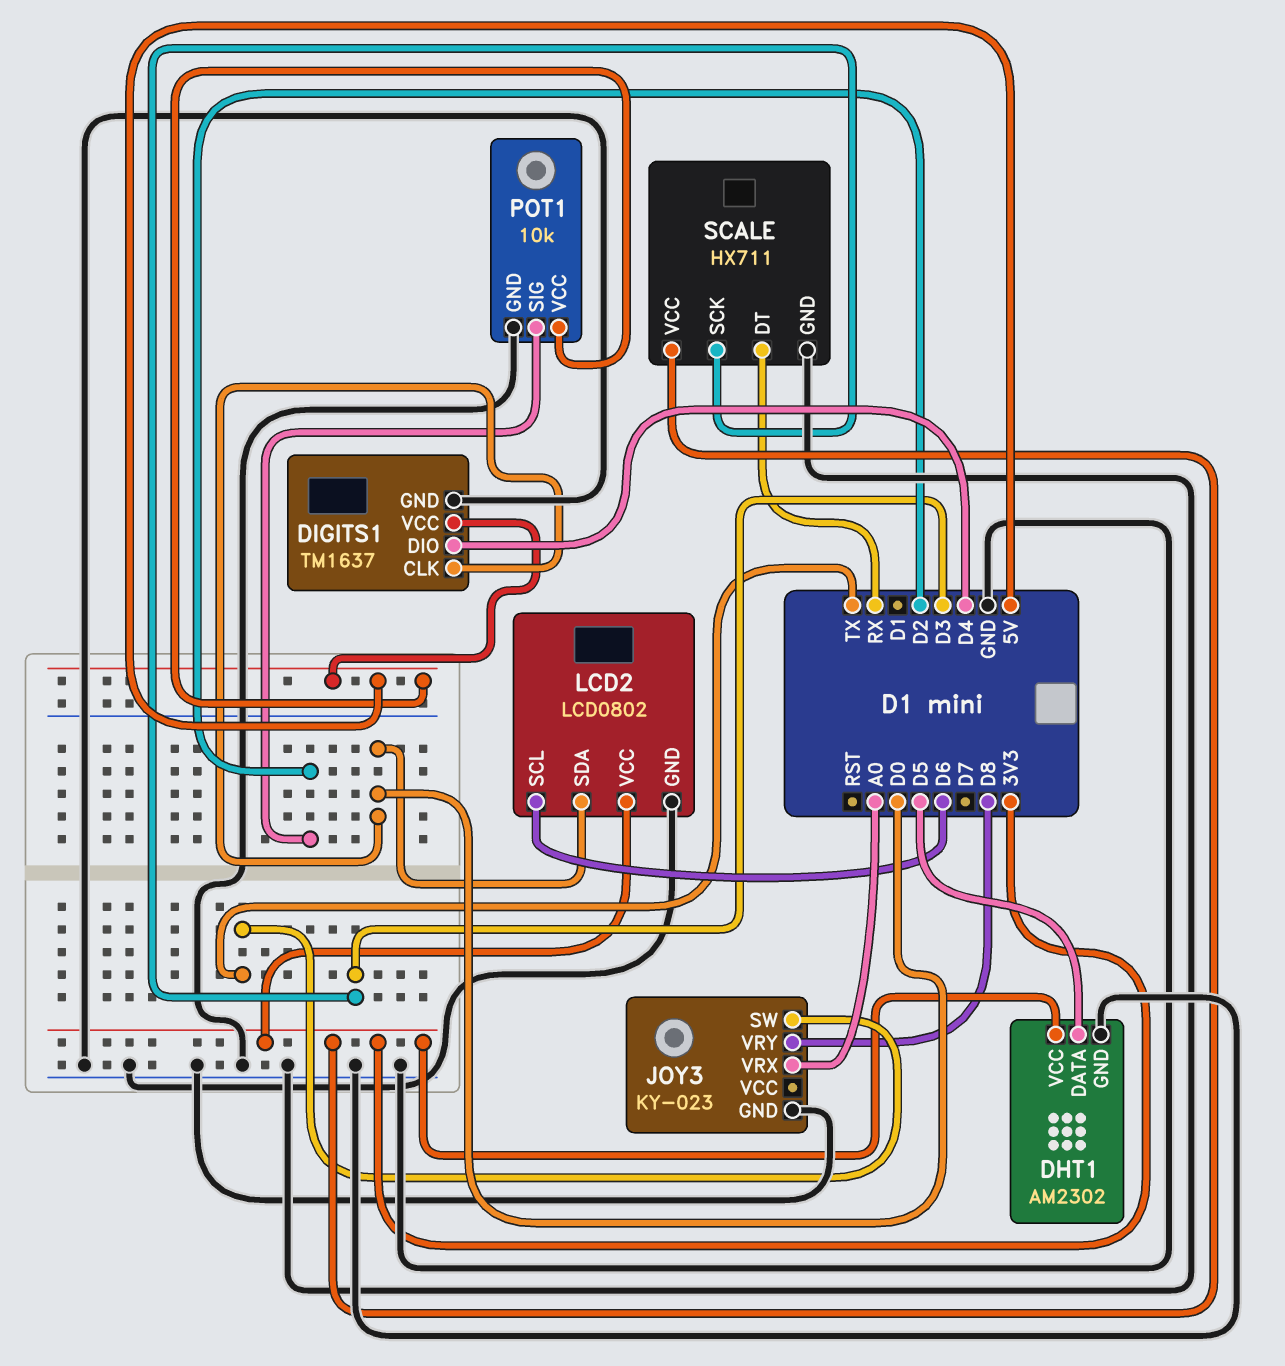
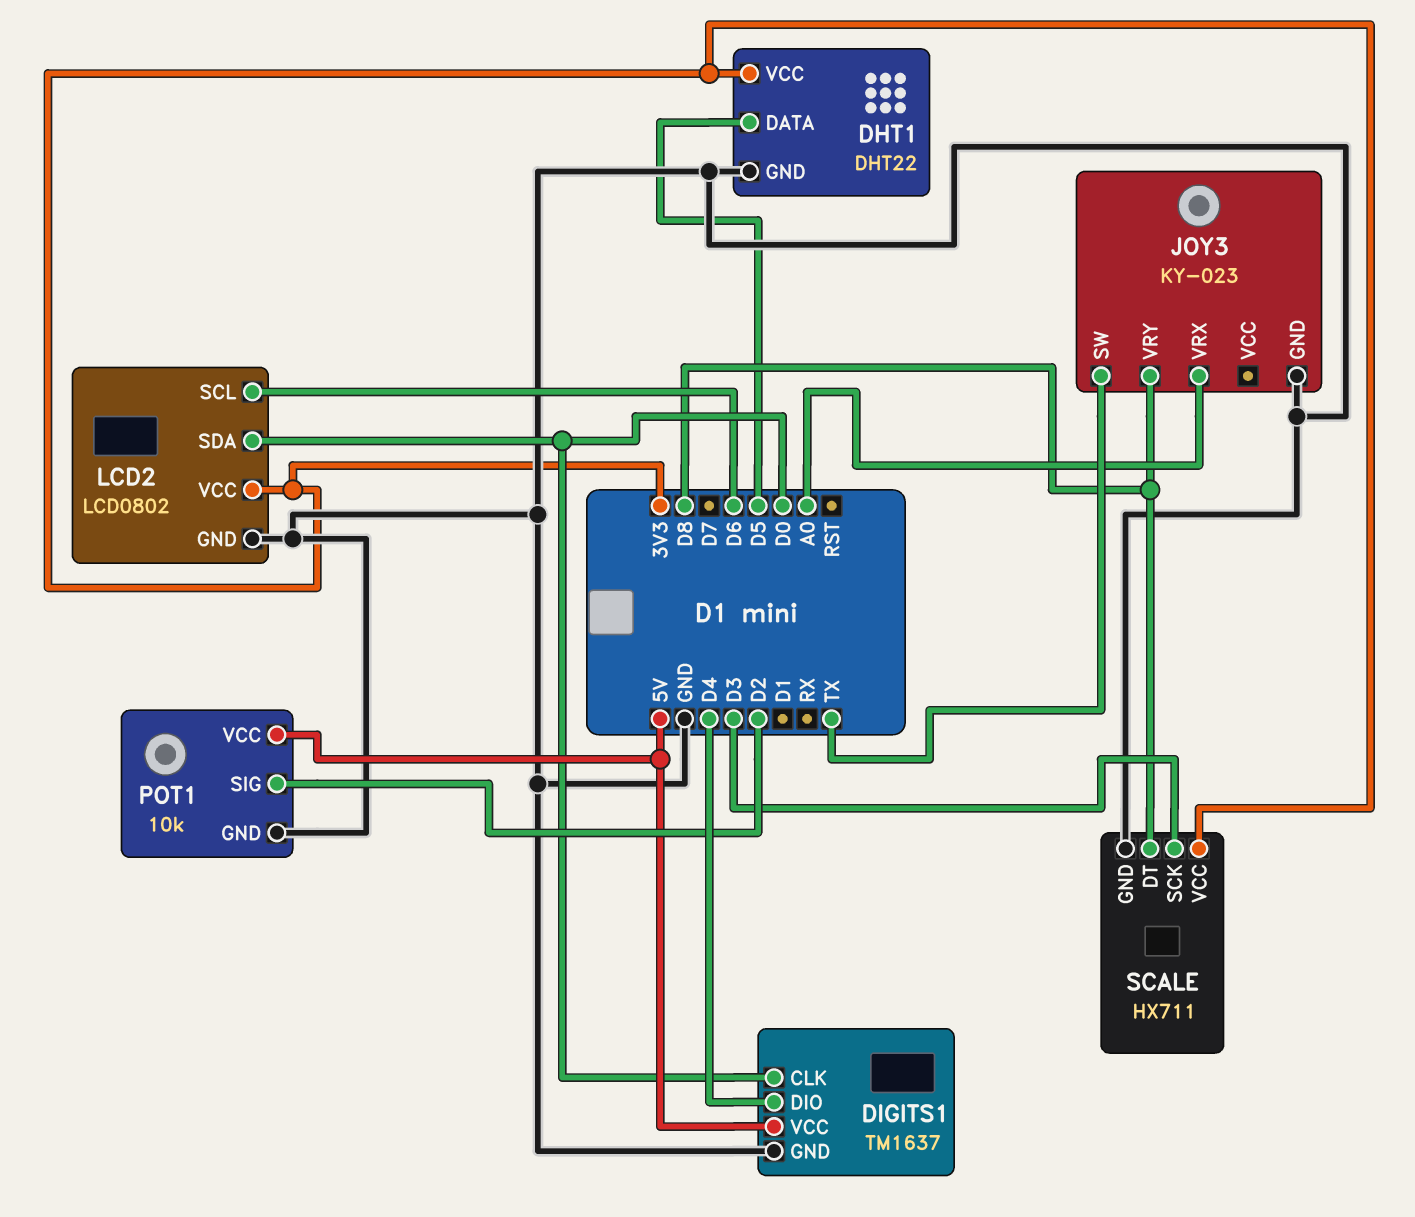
DHT1: AM2302 -> DHT22
SCALE pin DT: RX -> D8

